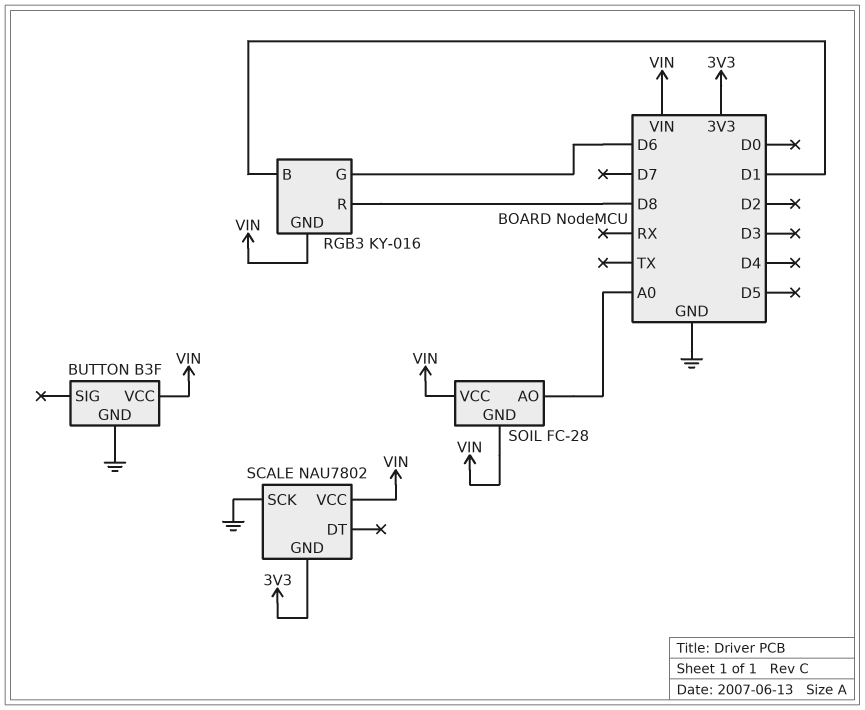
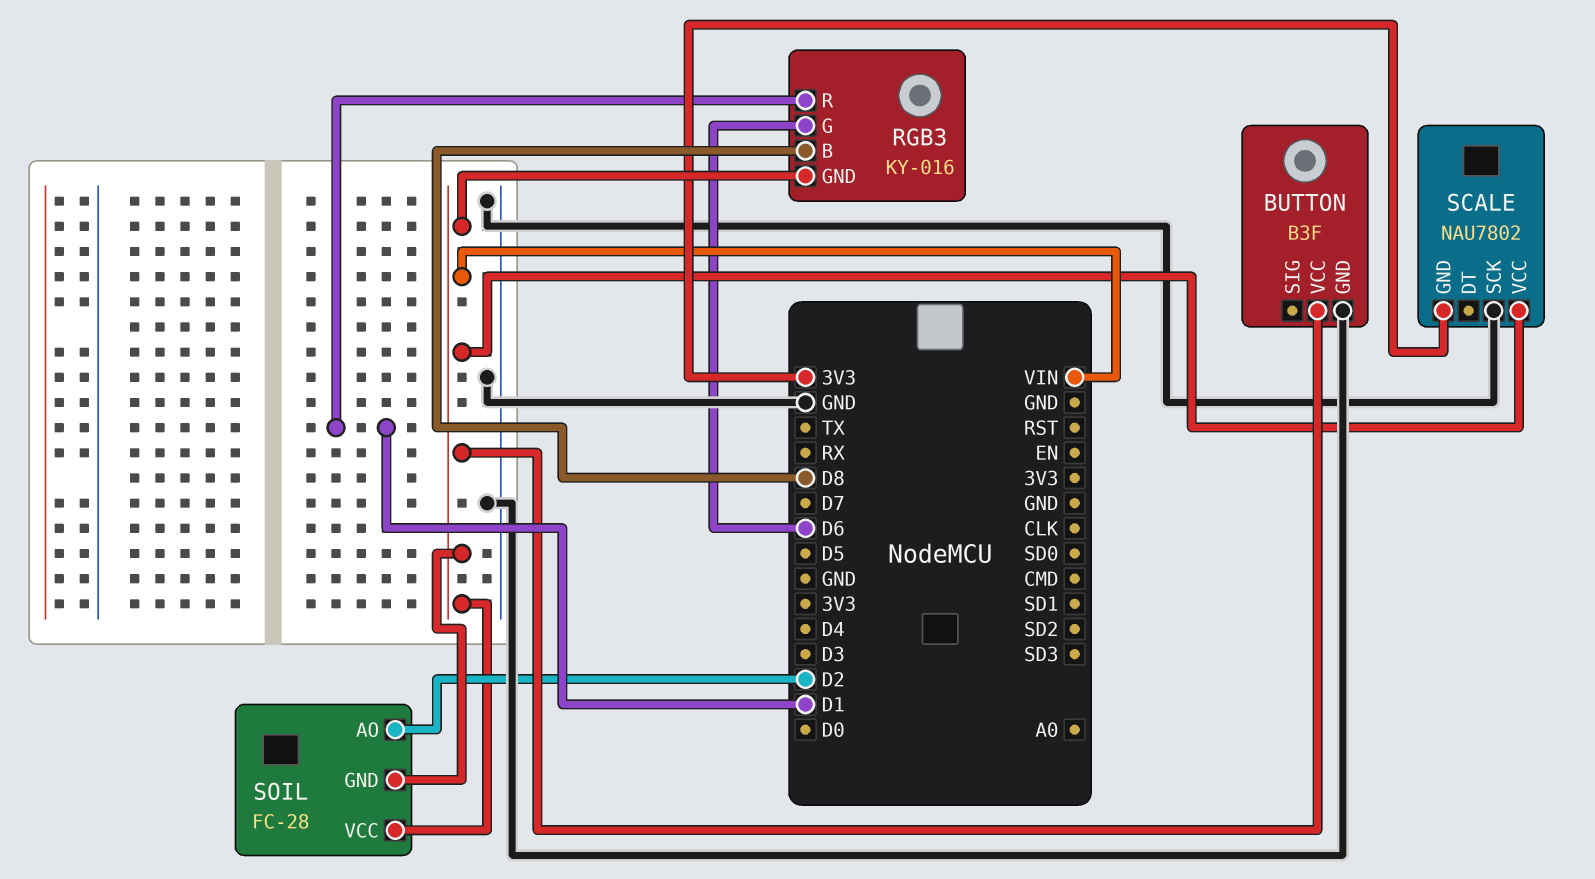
RGB3 pin B: D1 -> D8
RGB3 pin R: D8 -> D1
SOIL pin AO: A0 -> D2

